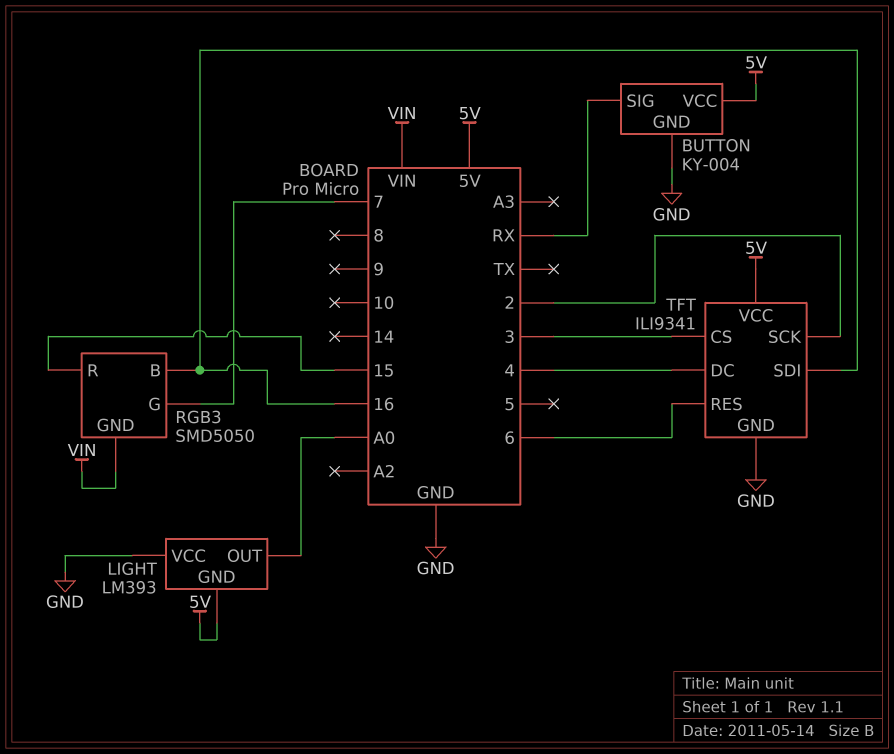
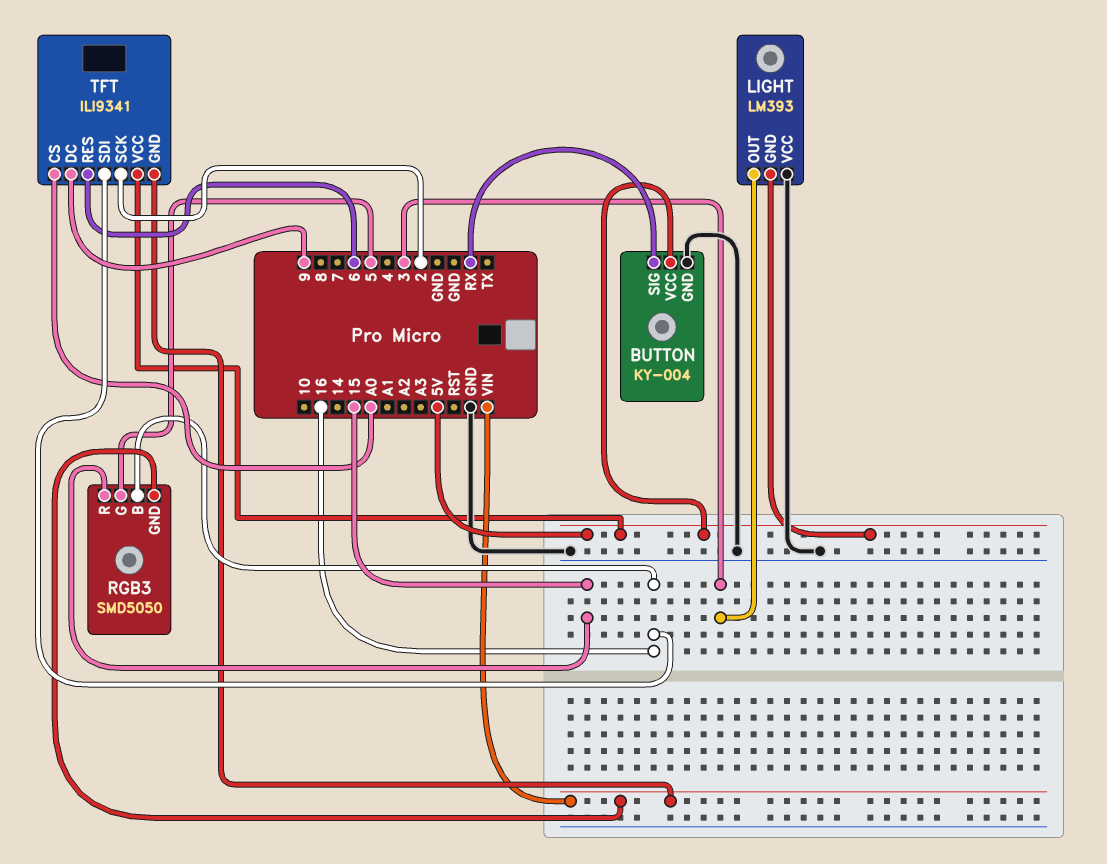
LIGHT pin OUT: A0 -> 3
RGB3 pin G: 7 -> 5
TFT pin CS: 3 -> A0
TFT pin DC: 4 -> 9
TFT pin GND: GND -> VIN

